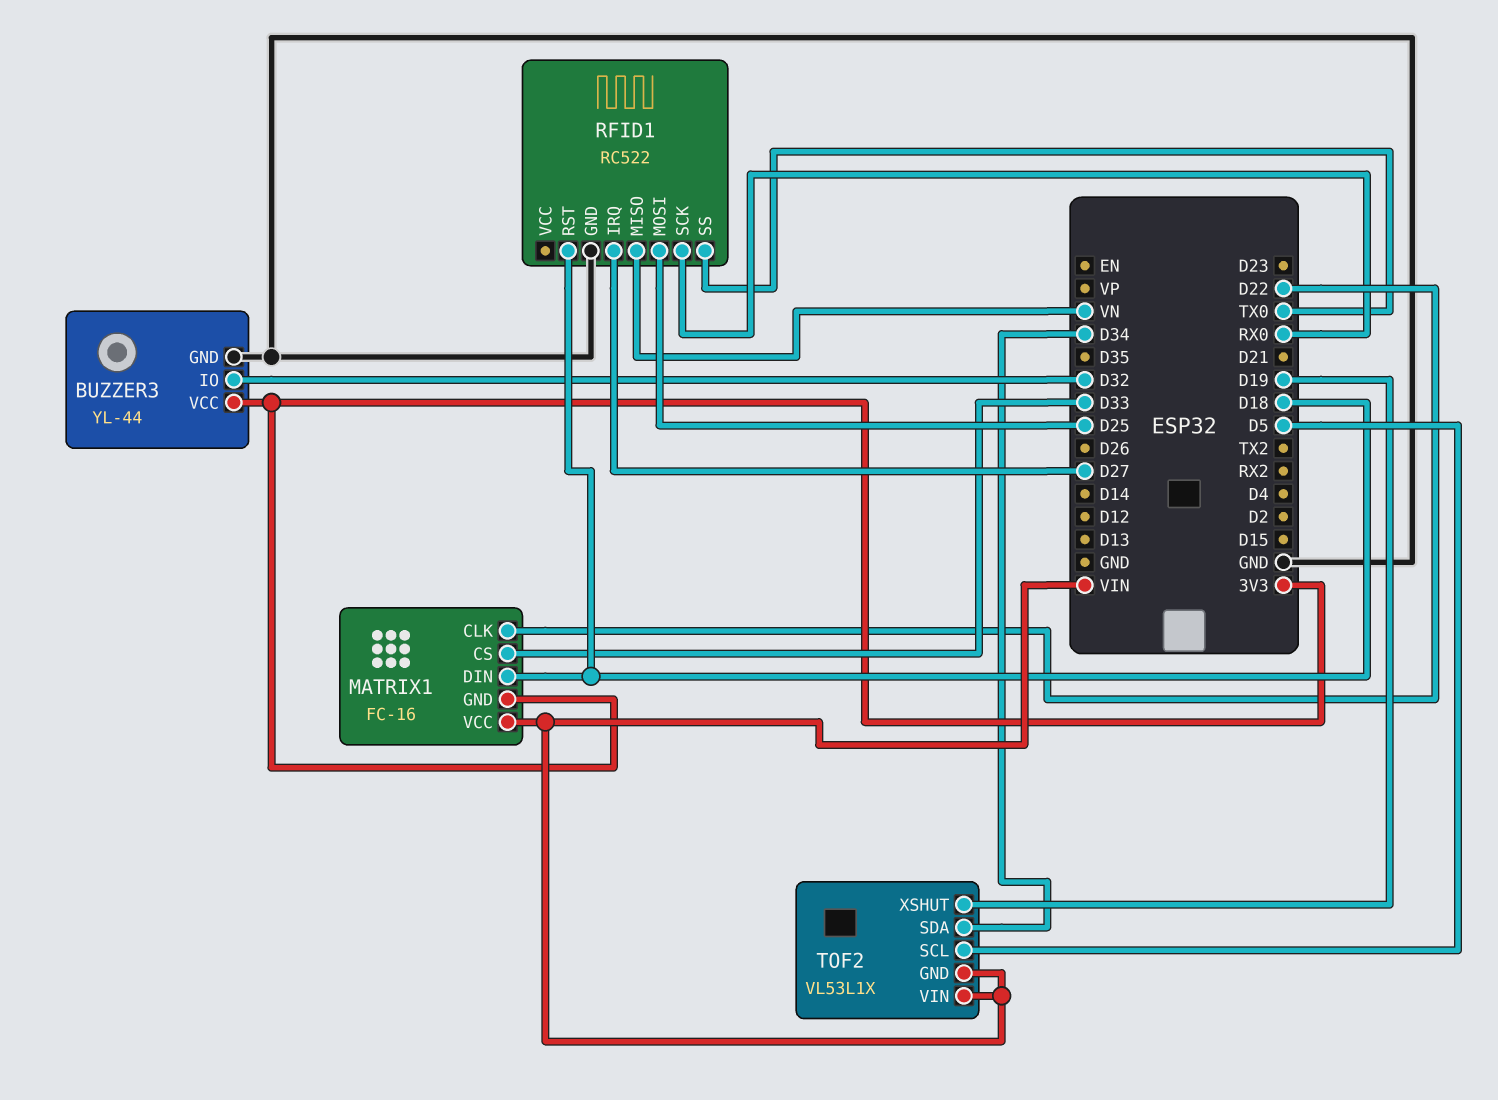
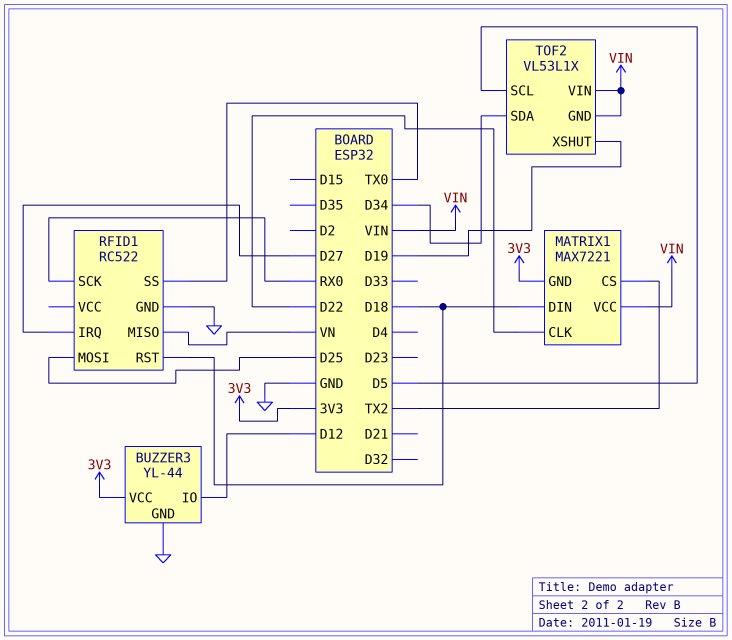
BUZZER3 pin IO: D32 -> D12
MATRIX1: FC-16 -> MAX7221
MATRIX1 pin CS: D33 -> TX2

